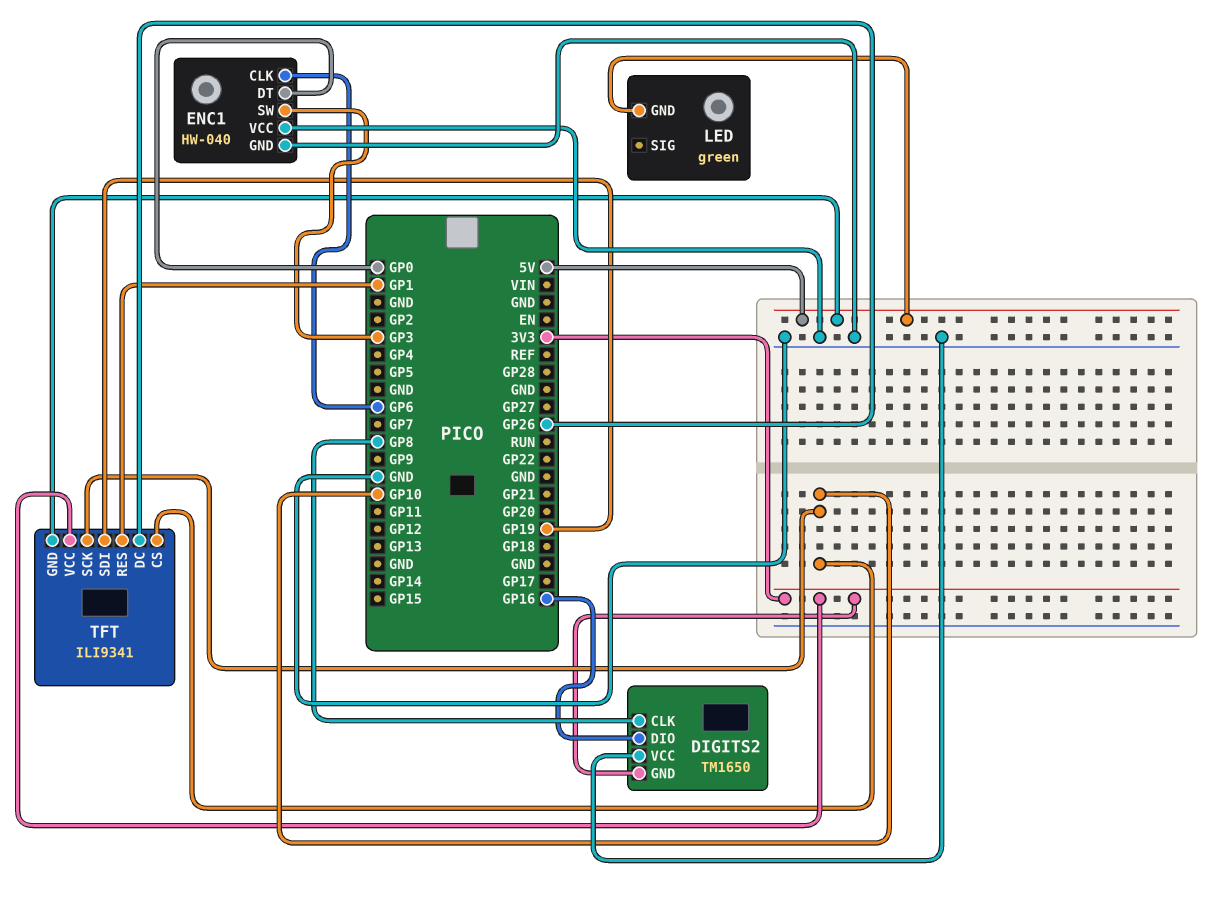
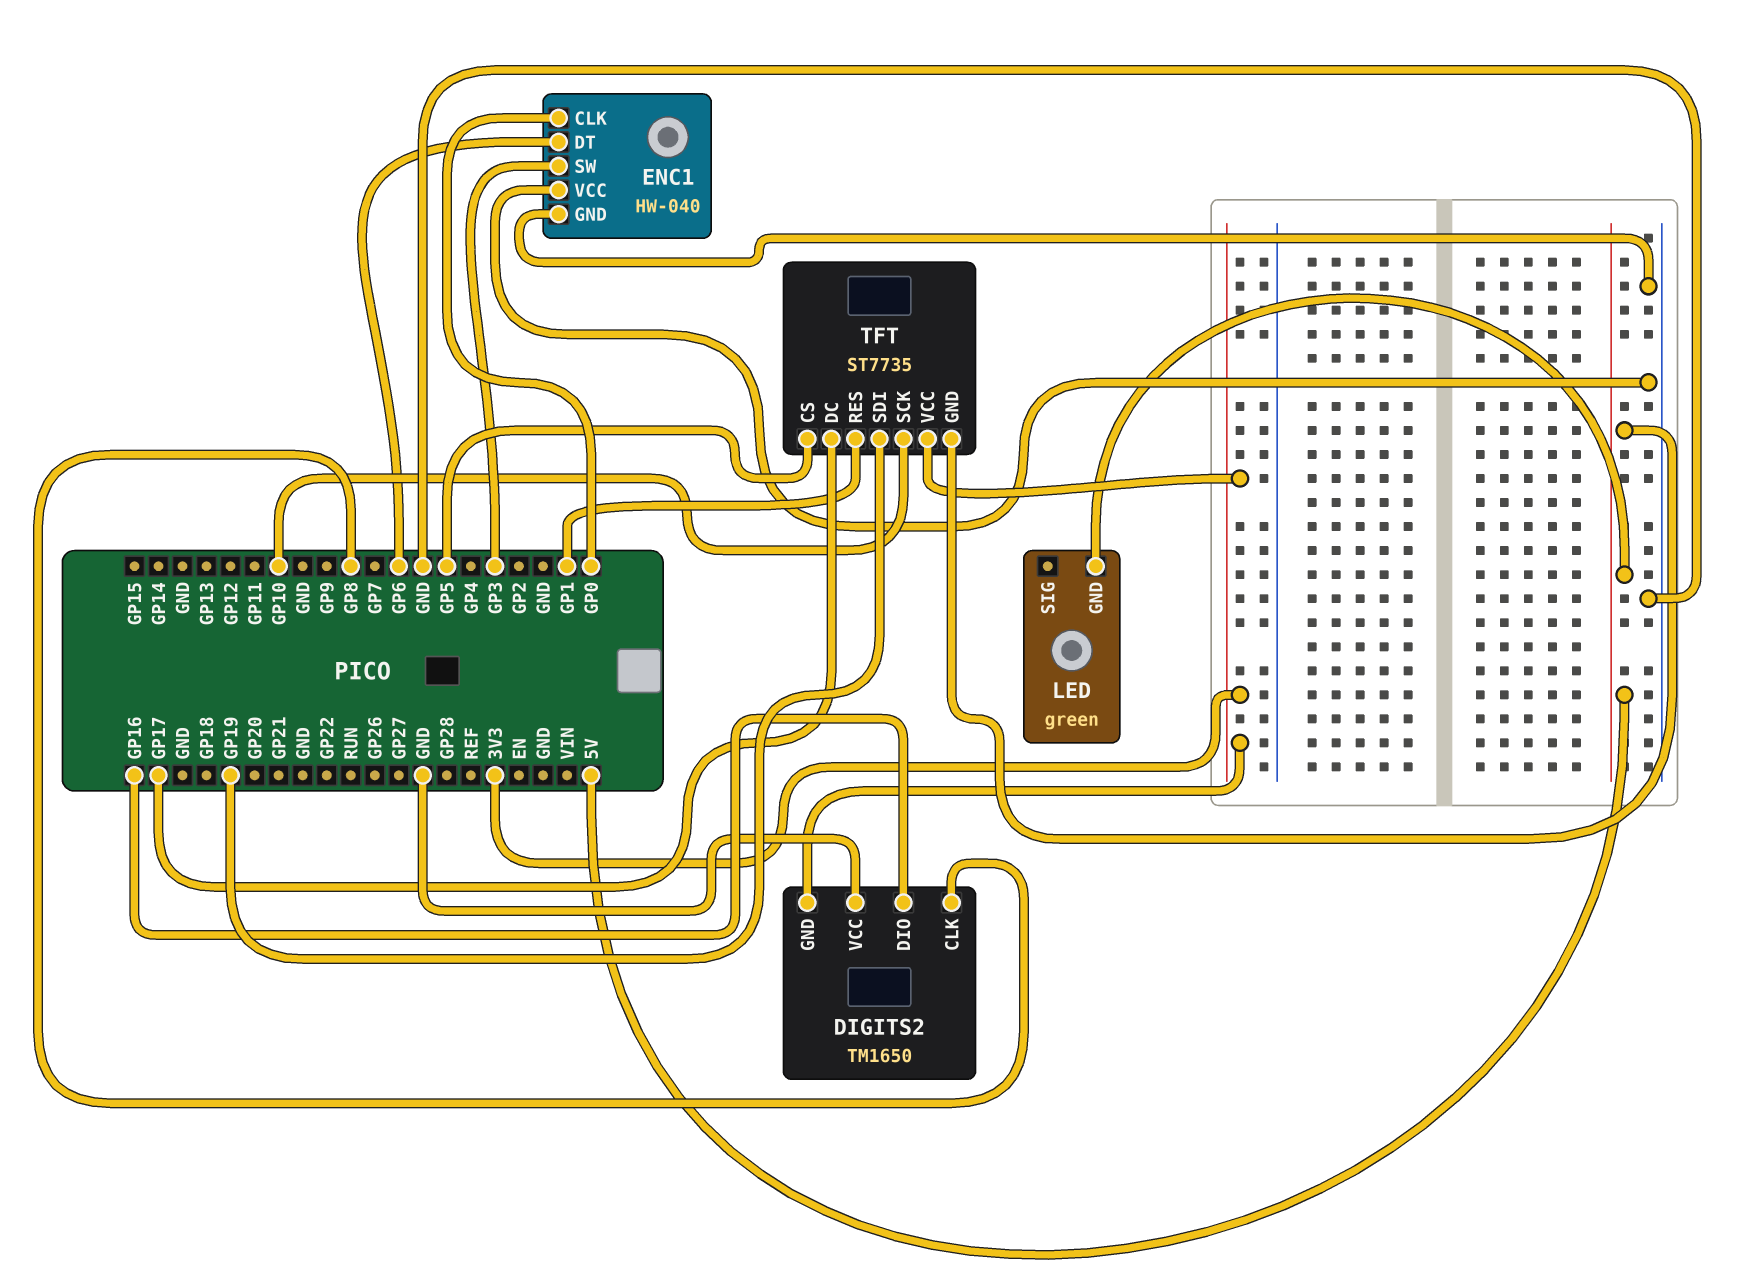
ENC1 pin CLK: GP6 -> GP0
ENC1 pin DT: GP0 -> GP6
TFT: ILI9341 -> ST7735
TFT pin CS: GP10 -> GP5
TFT pin DC: GP26 -> GP17

